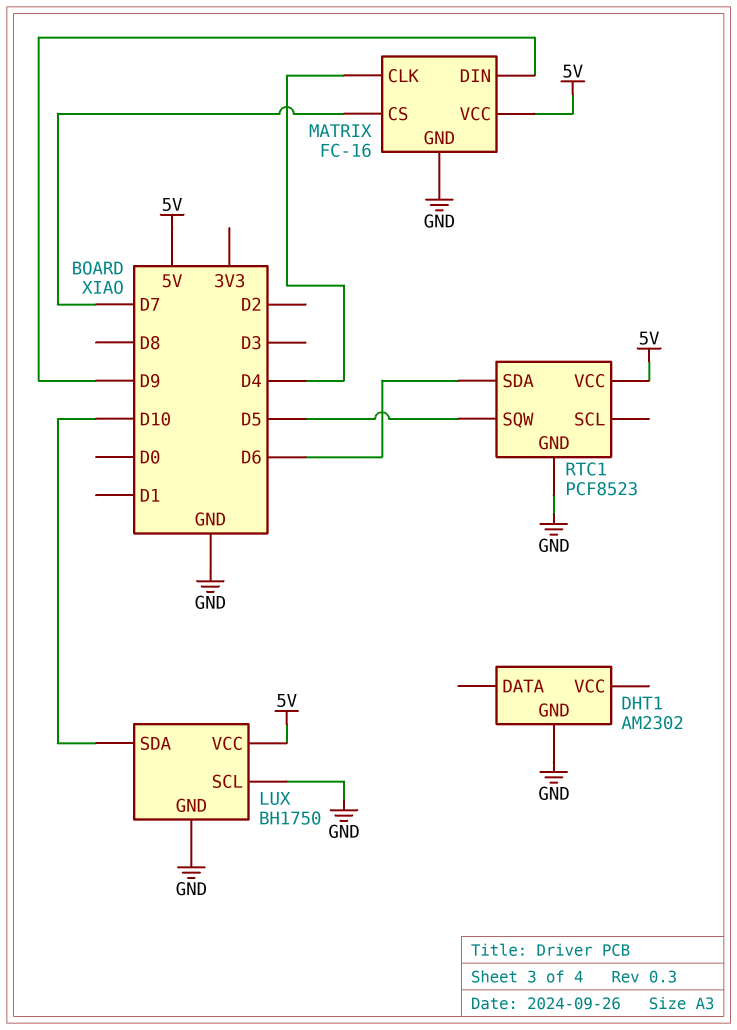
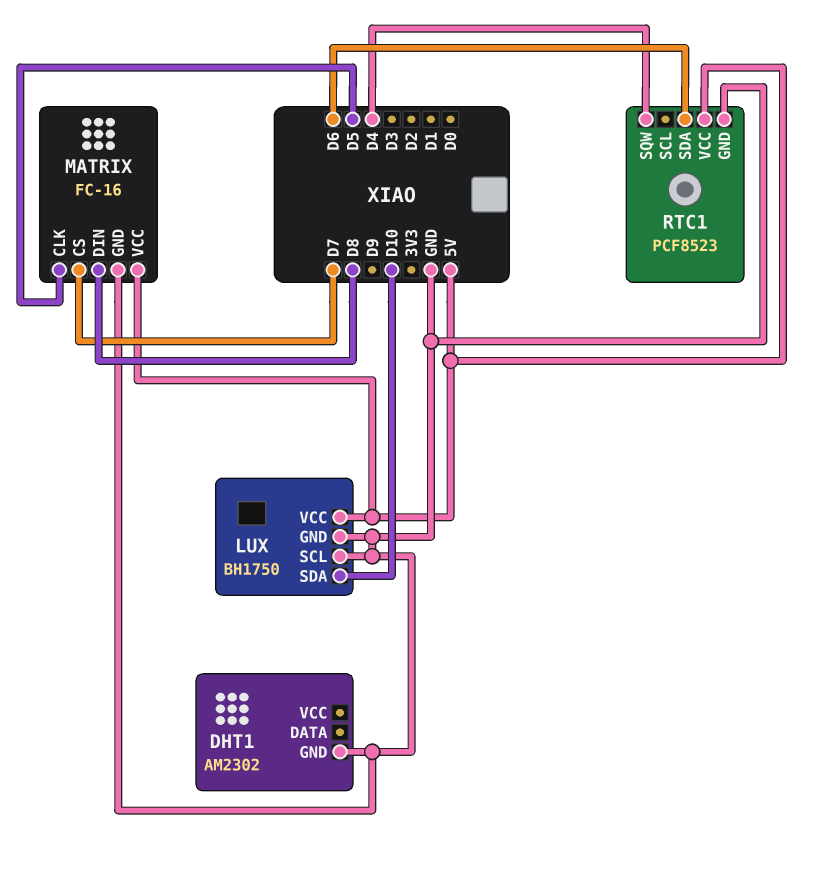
MATRIX pin CLK: D4 -> D5
MATRIX pin DIN: D9 -> D8
RTC1 pin SQW: D5 -> D4

